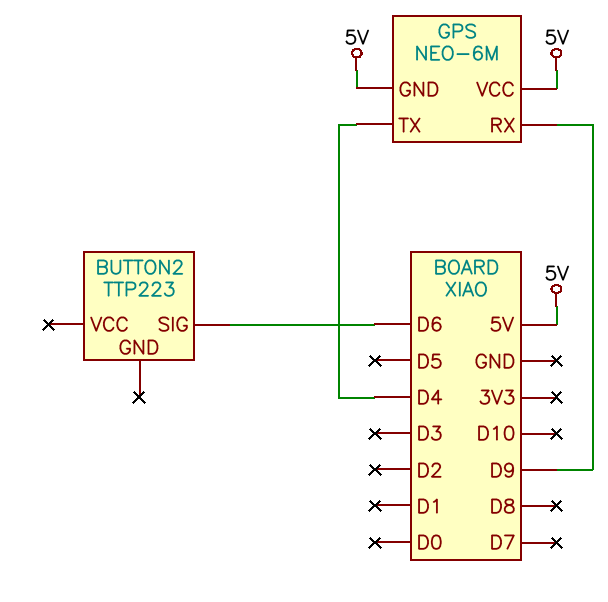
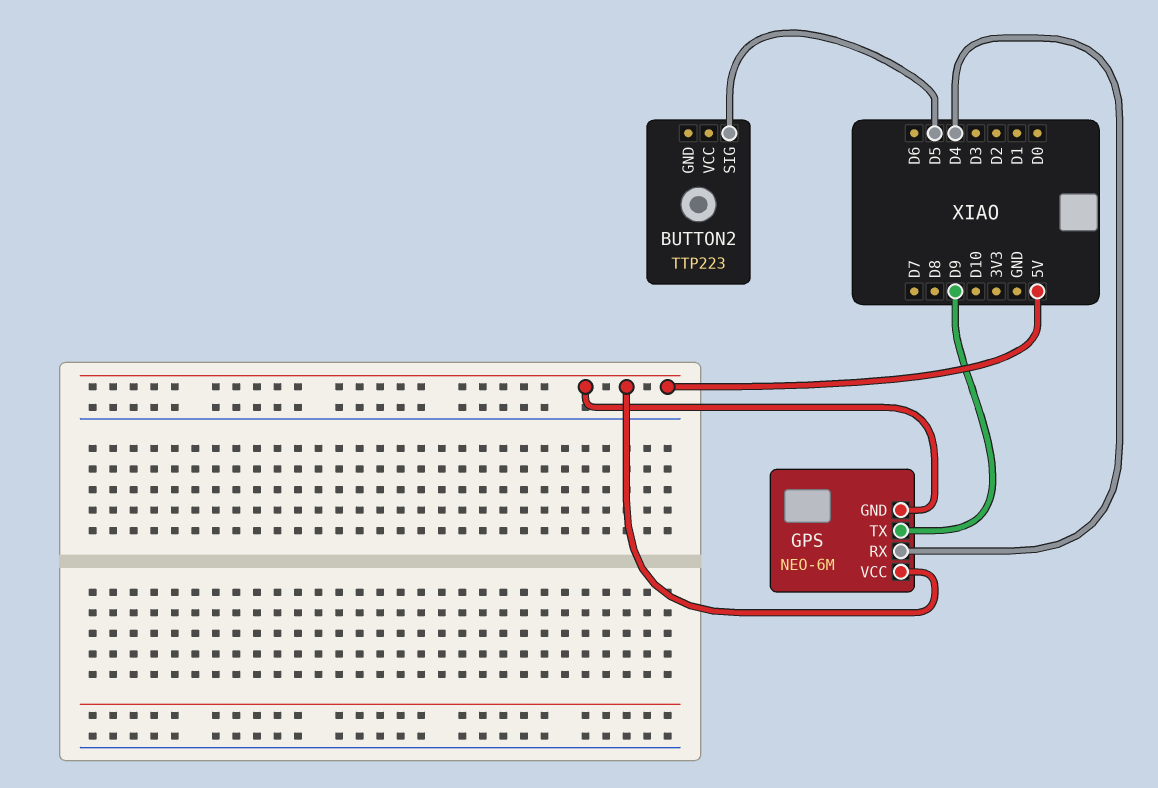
BUTTON2 pin SIG: D6 -> D5
GPS pin RX: D9 -> D4
GPS pin TX: D4 -> D9

